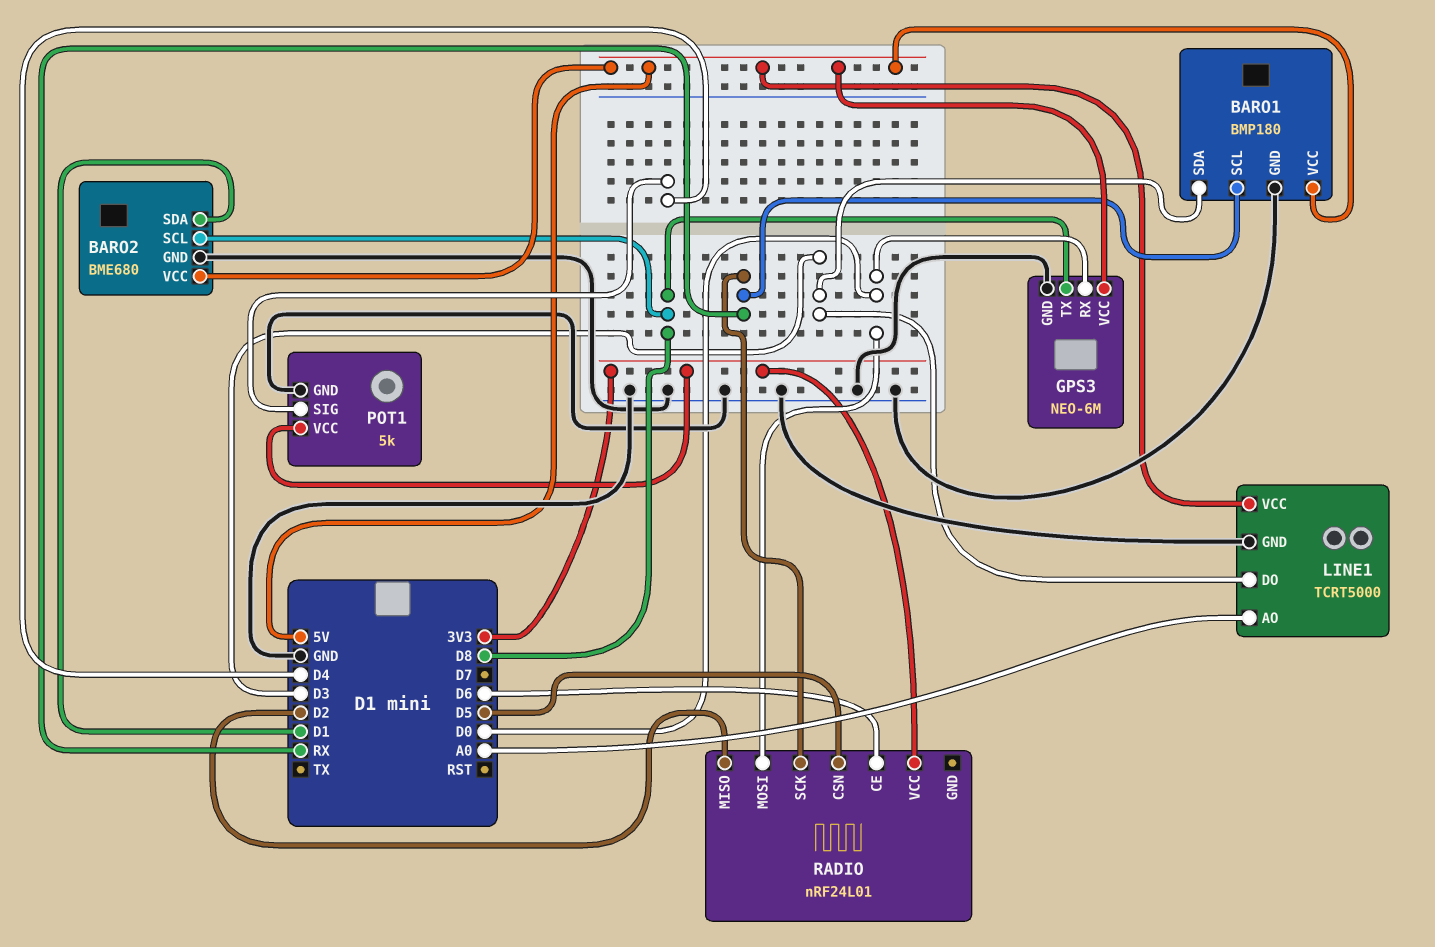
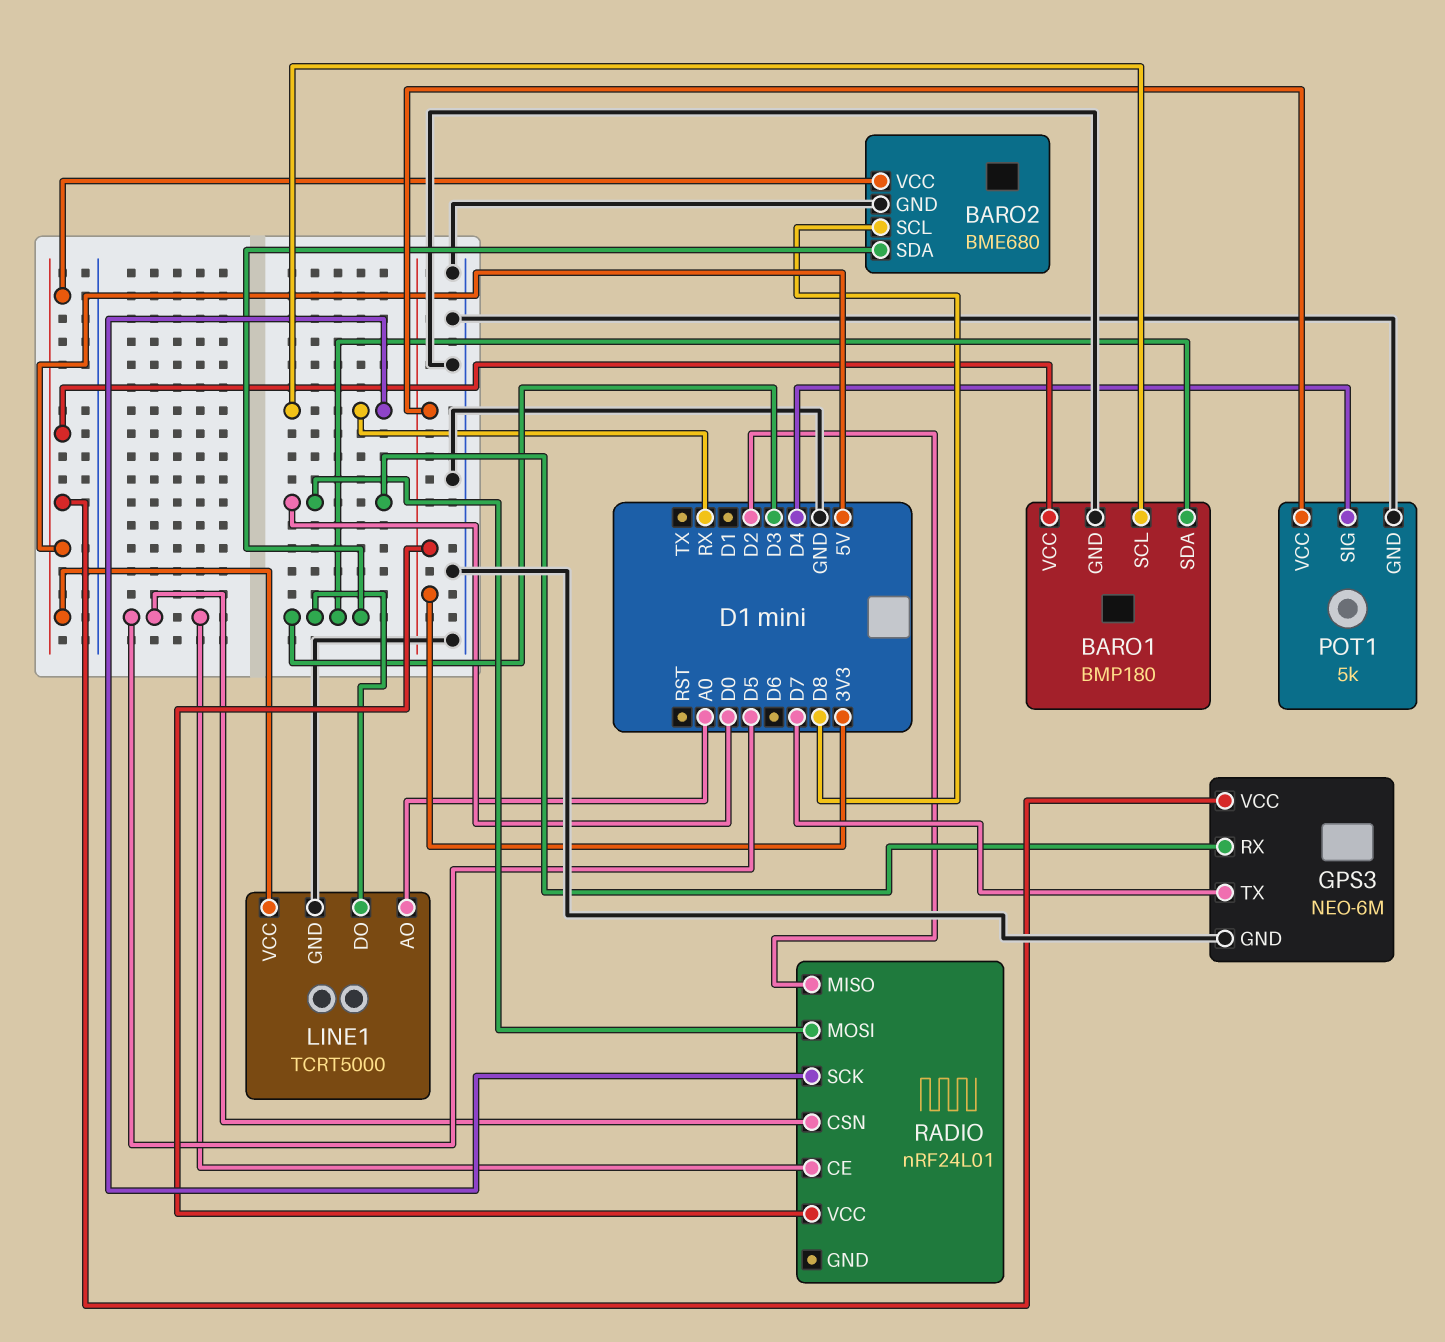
BARO2 pin SDA: D1 -> D3
GPS3 pin TX: D8 -> D7
RADIO pin CE: D6 -> D5

